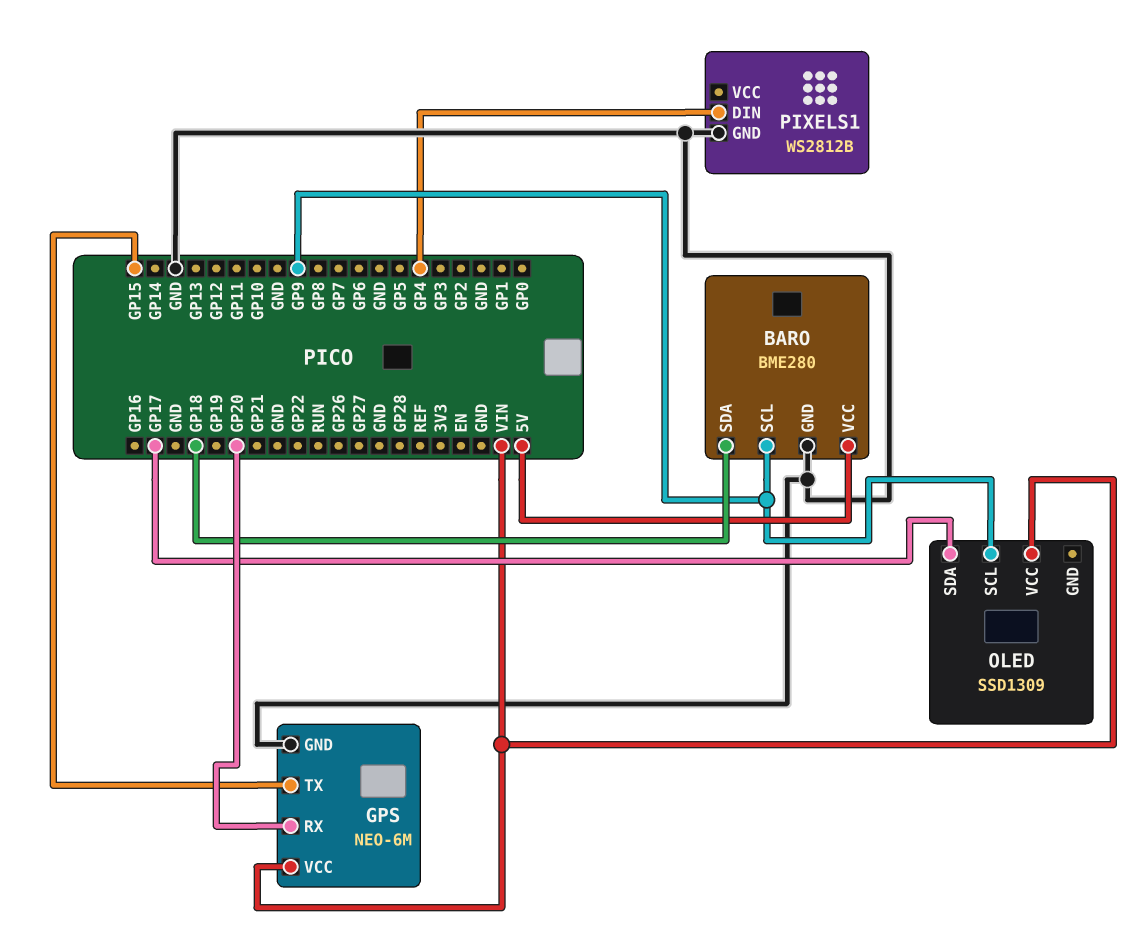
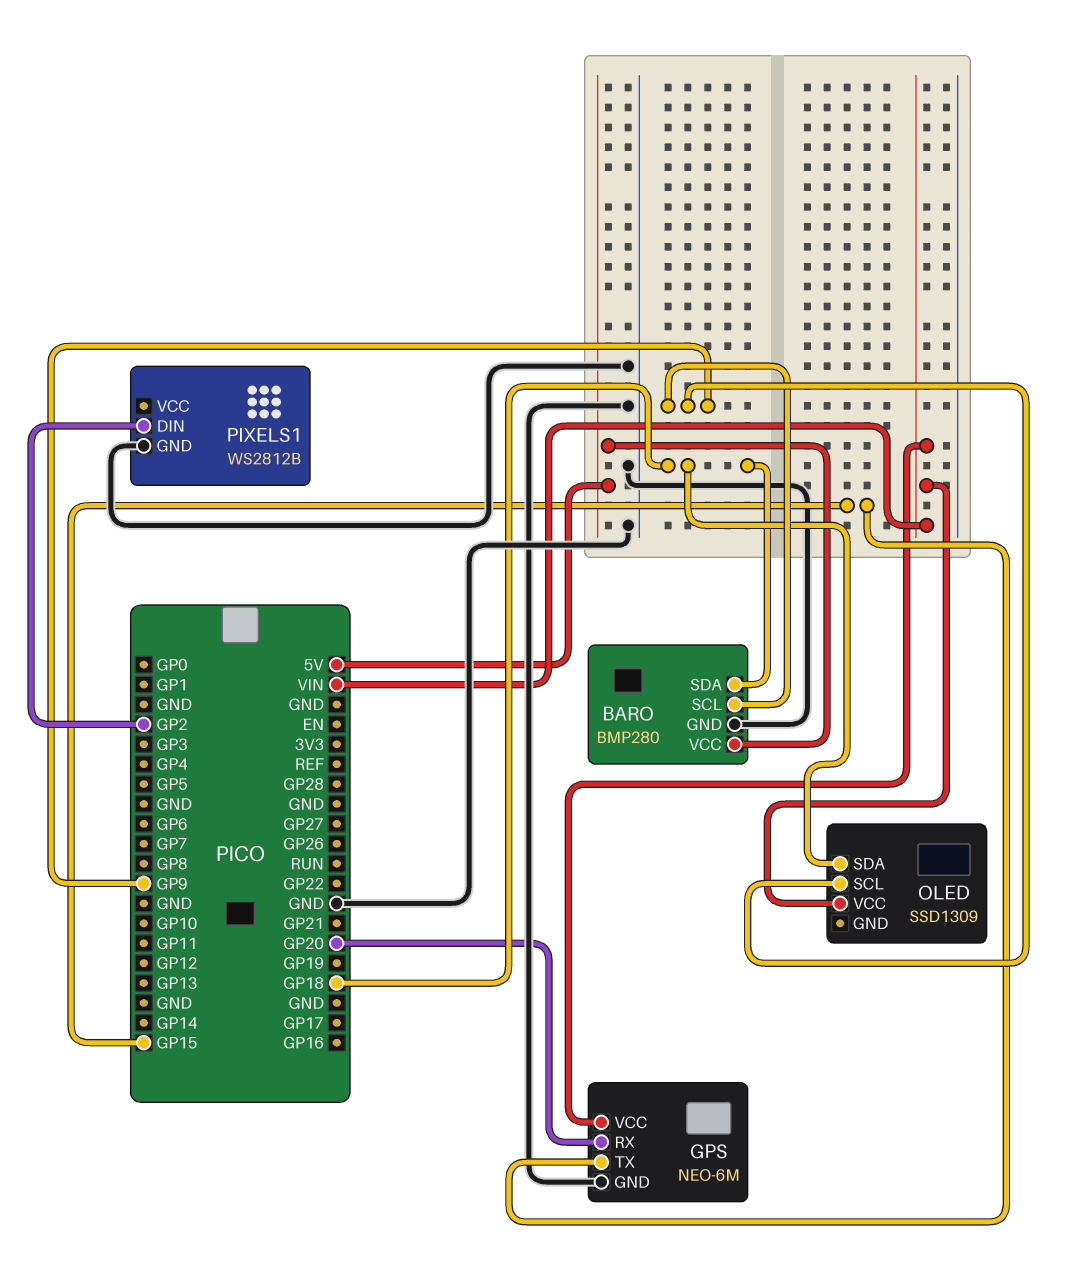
BARO: BME280 -> BMP280
OLED pin SDA: GP17 -> GP18
PIXELS1 pin DIN: GP4 -> GP2

